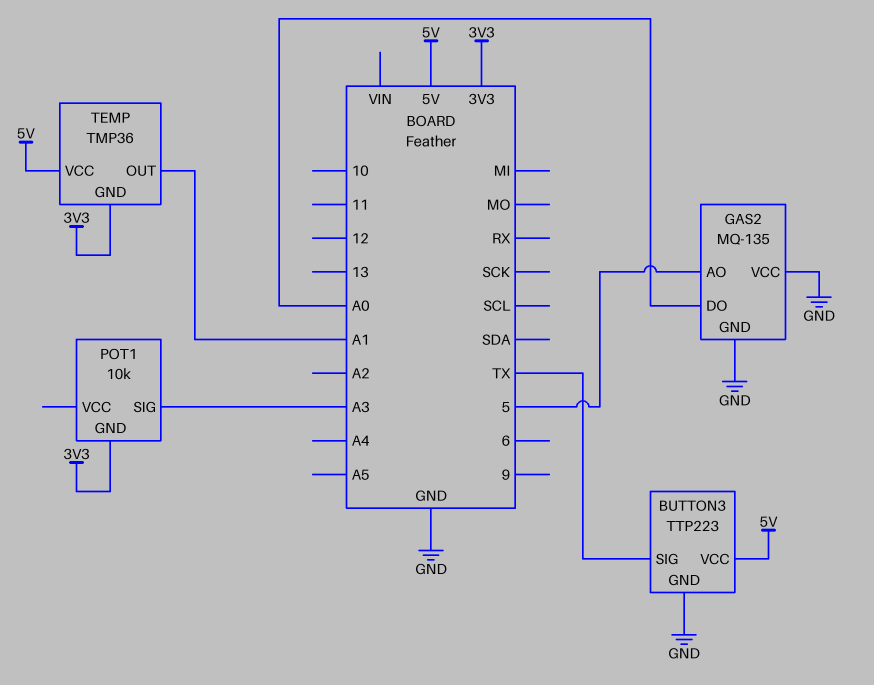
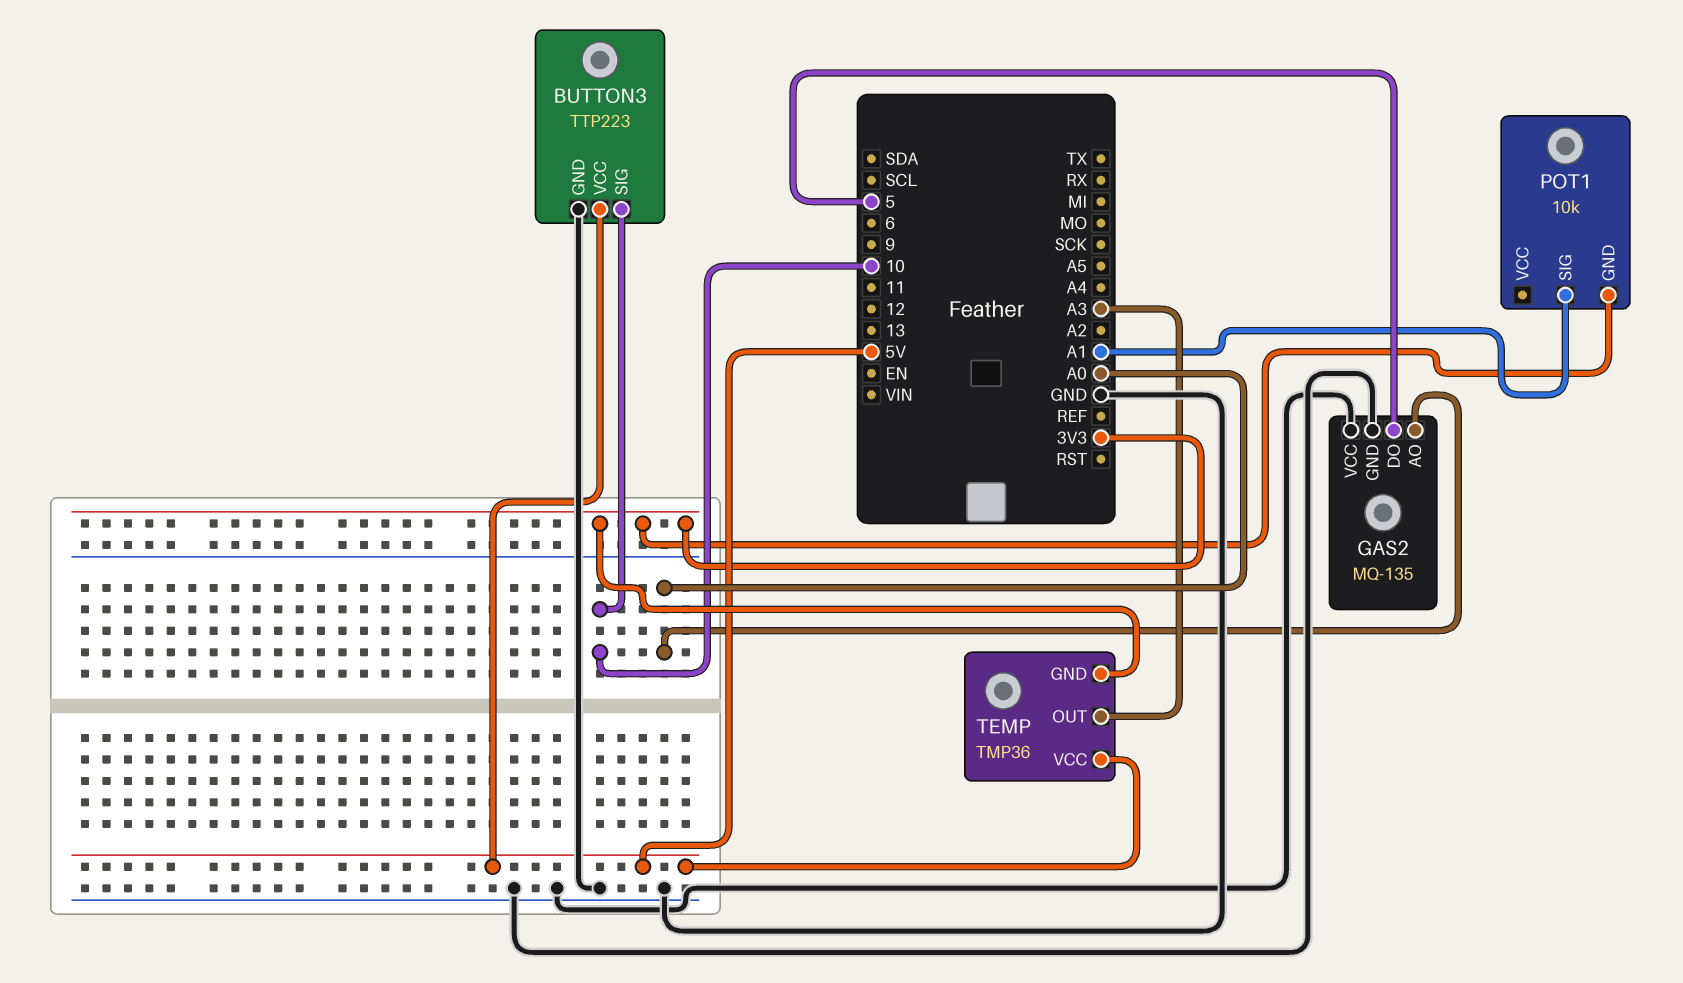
BUTTON3 pin SIG: TX -> 10
GAS2 pin AO: 5 -> A0
GAS2 pin DO: A0 -> 5
POT1 pin SIG: A3 -> A1
TEMP pin OUT: A1 -> A3

